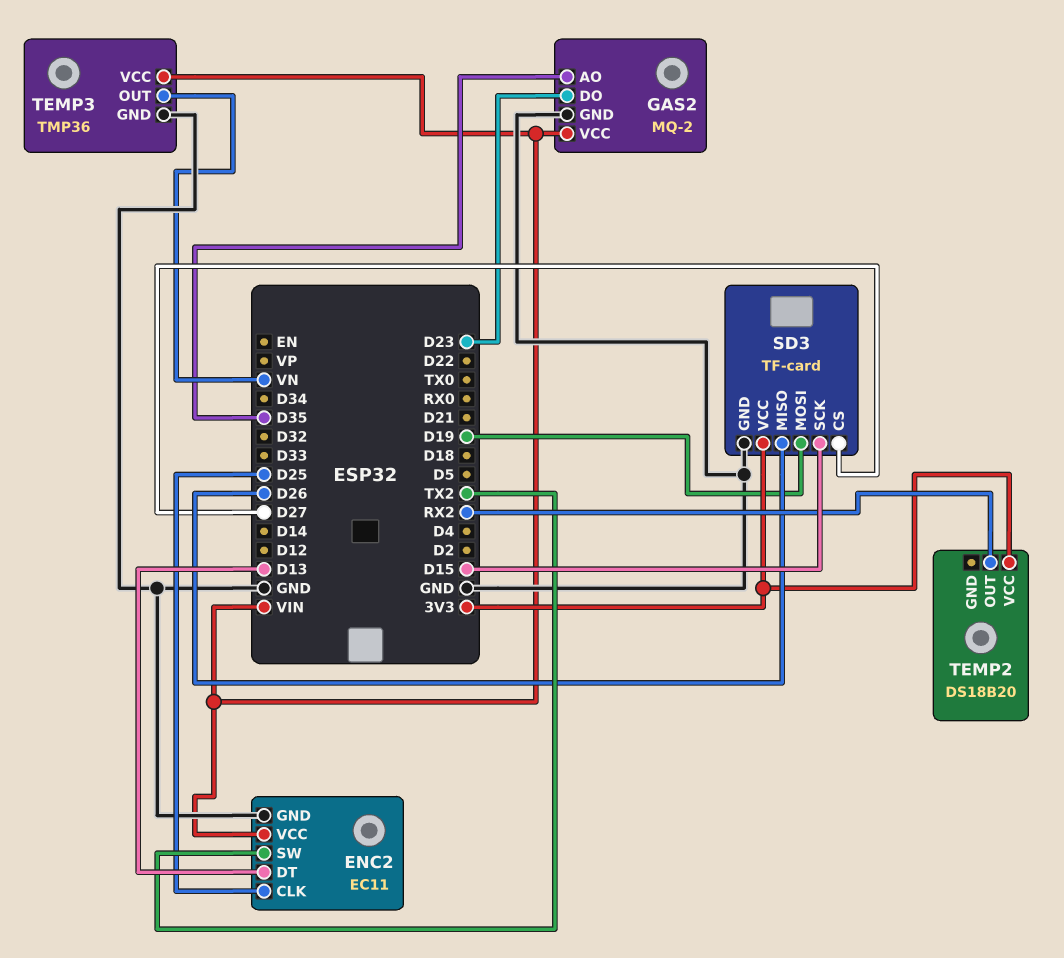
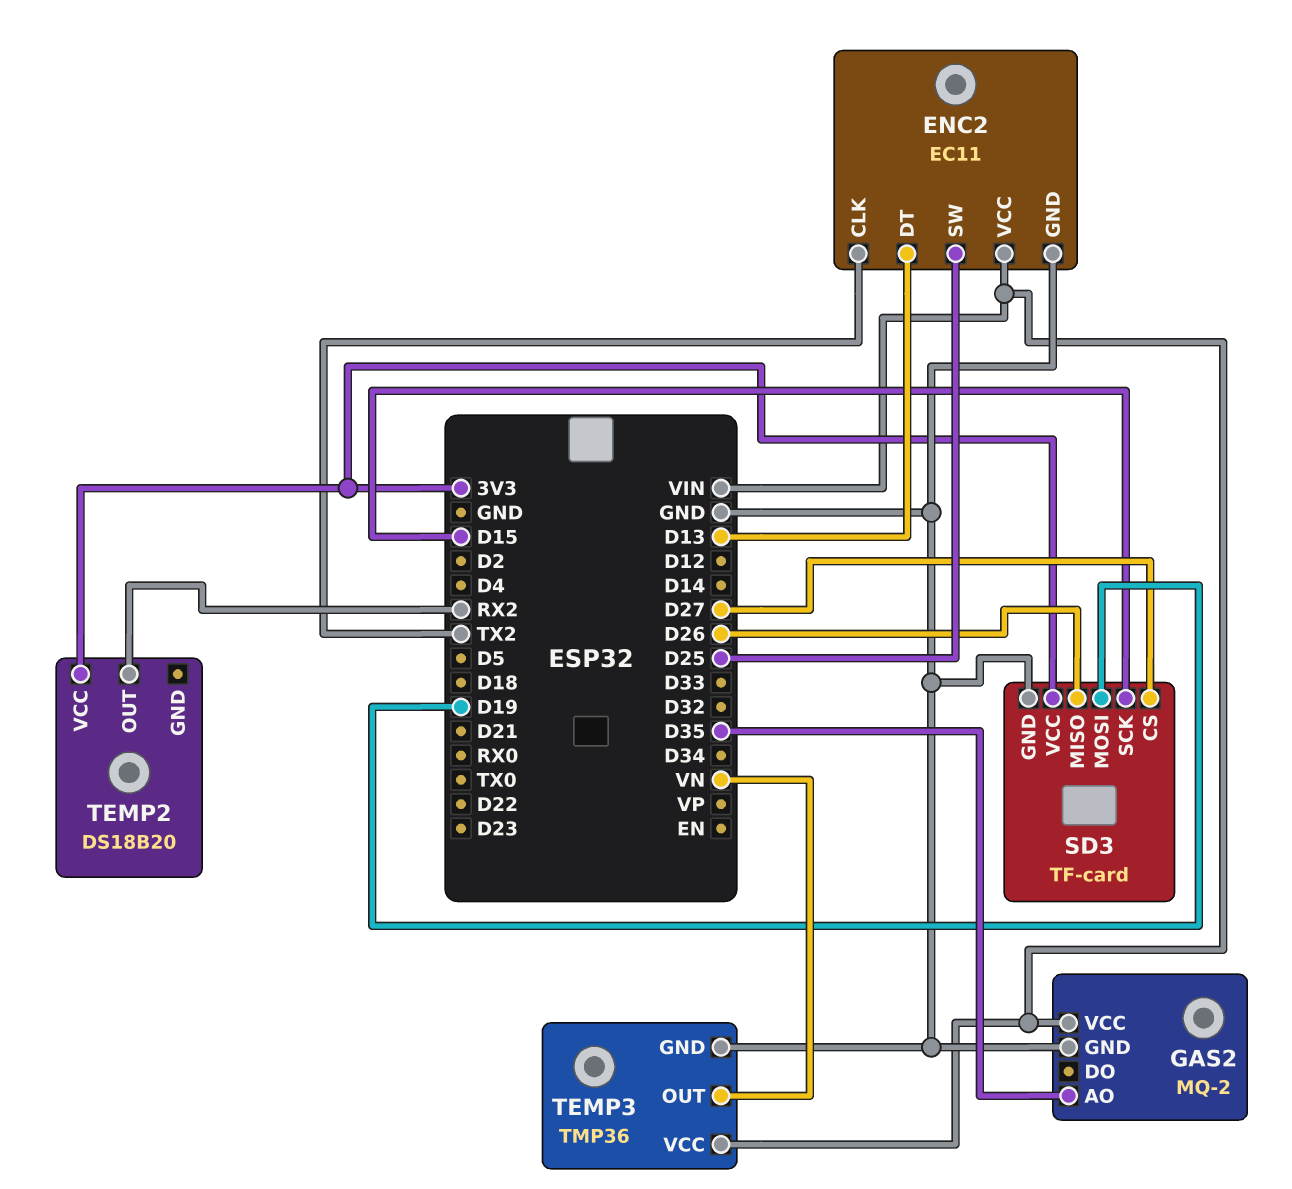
ENC2 pin CLK: D25 -> TX2
ENC2 pin SW: TX2 -> D25
GAS2 pin DO: D23 -> none

